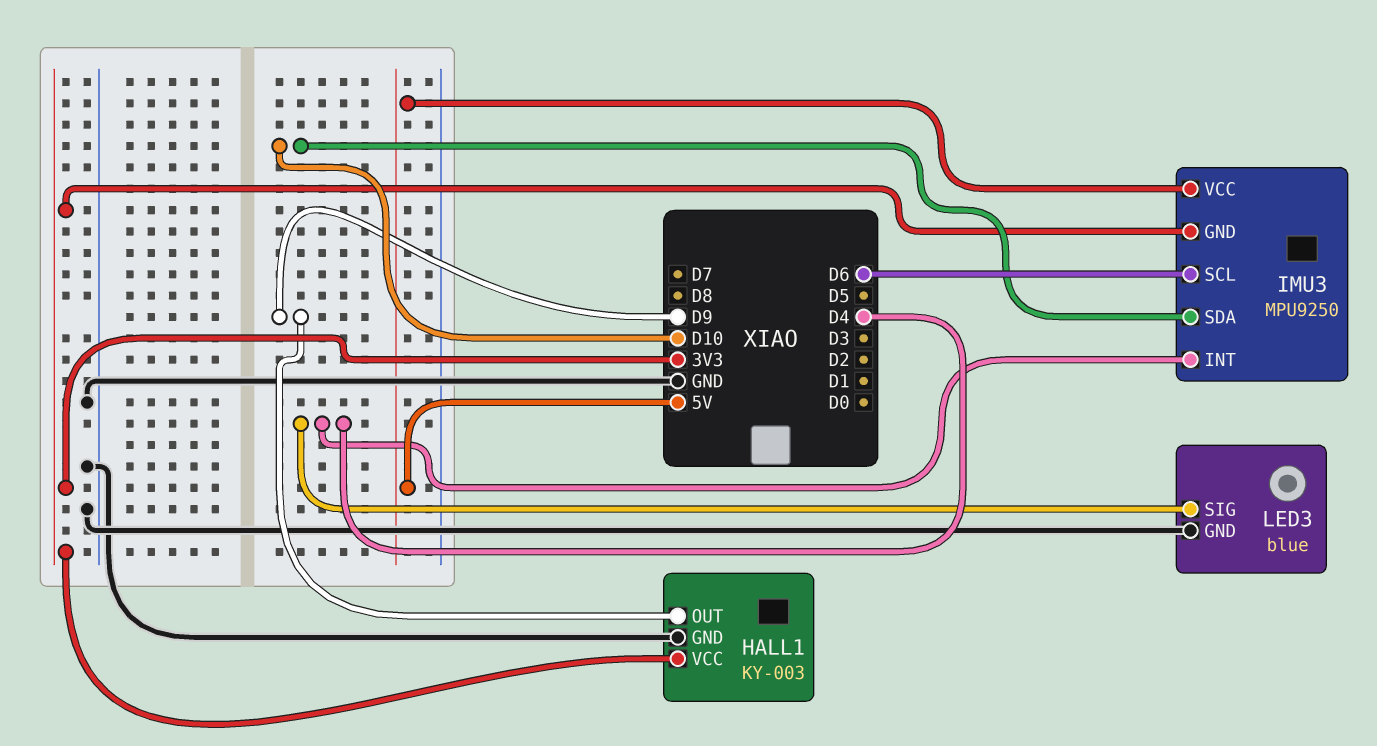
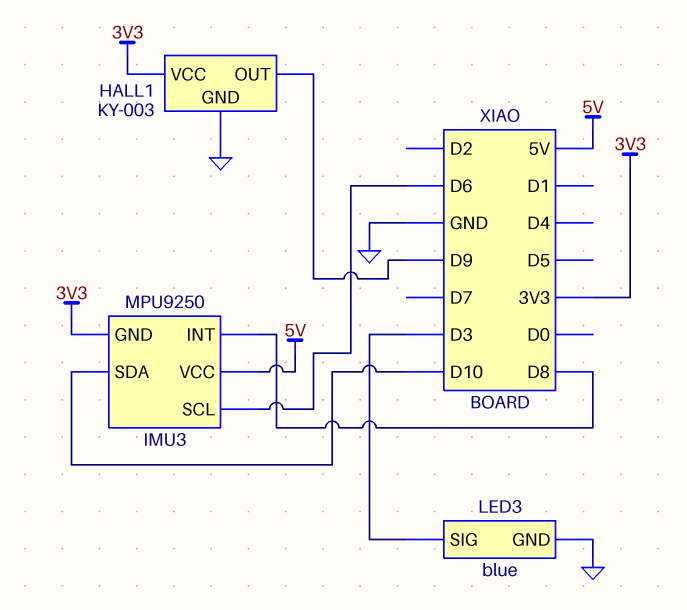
IMU3 pin INT: D4 -> D8
LED3 pin SIG: D4 -> D3

